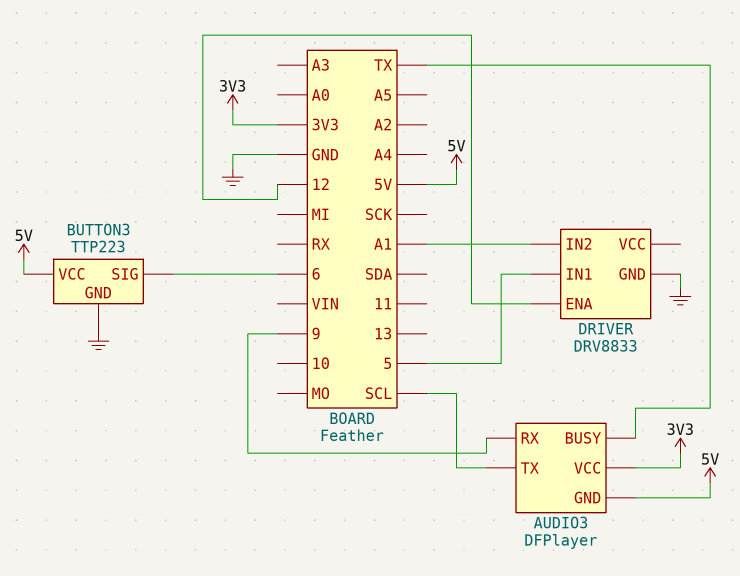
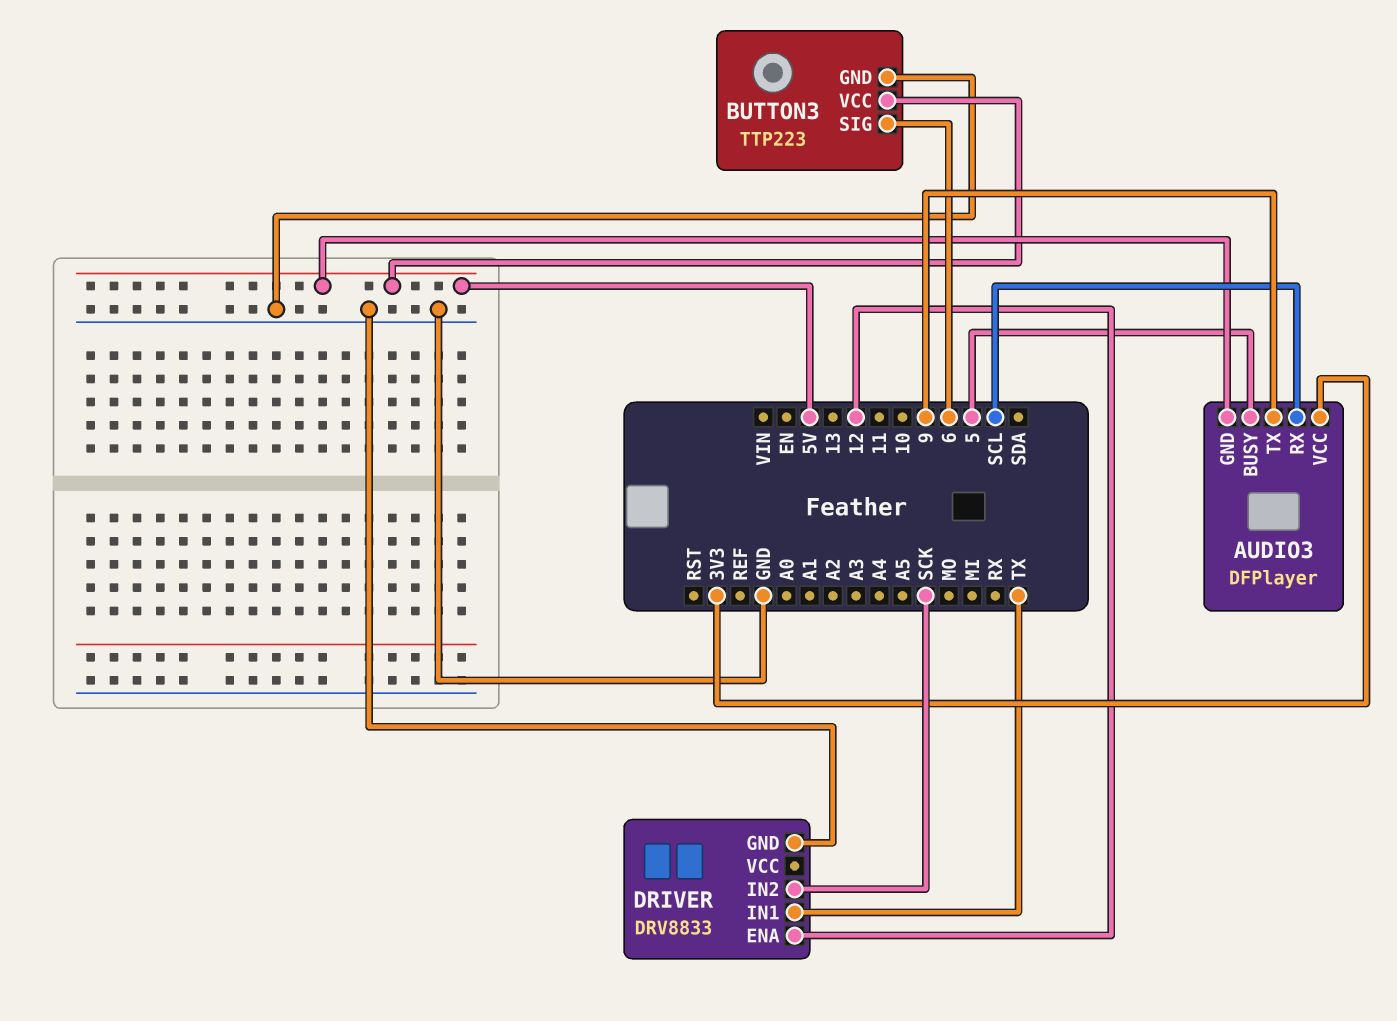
AUDIO3 pin BUSY: TX -> 5
AUDIO3 pin RX: 9 -> SCL
AUDIO3 pin TX: SCL -> 9
DRIVER pin IN1: 5 -> TX
DRIVER pin IN2: A1 -> SCK

